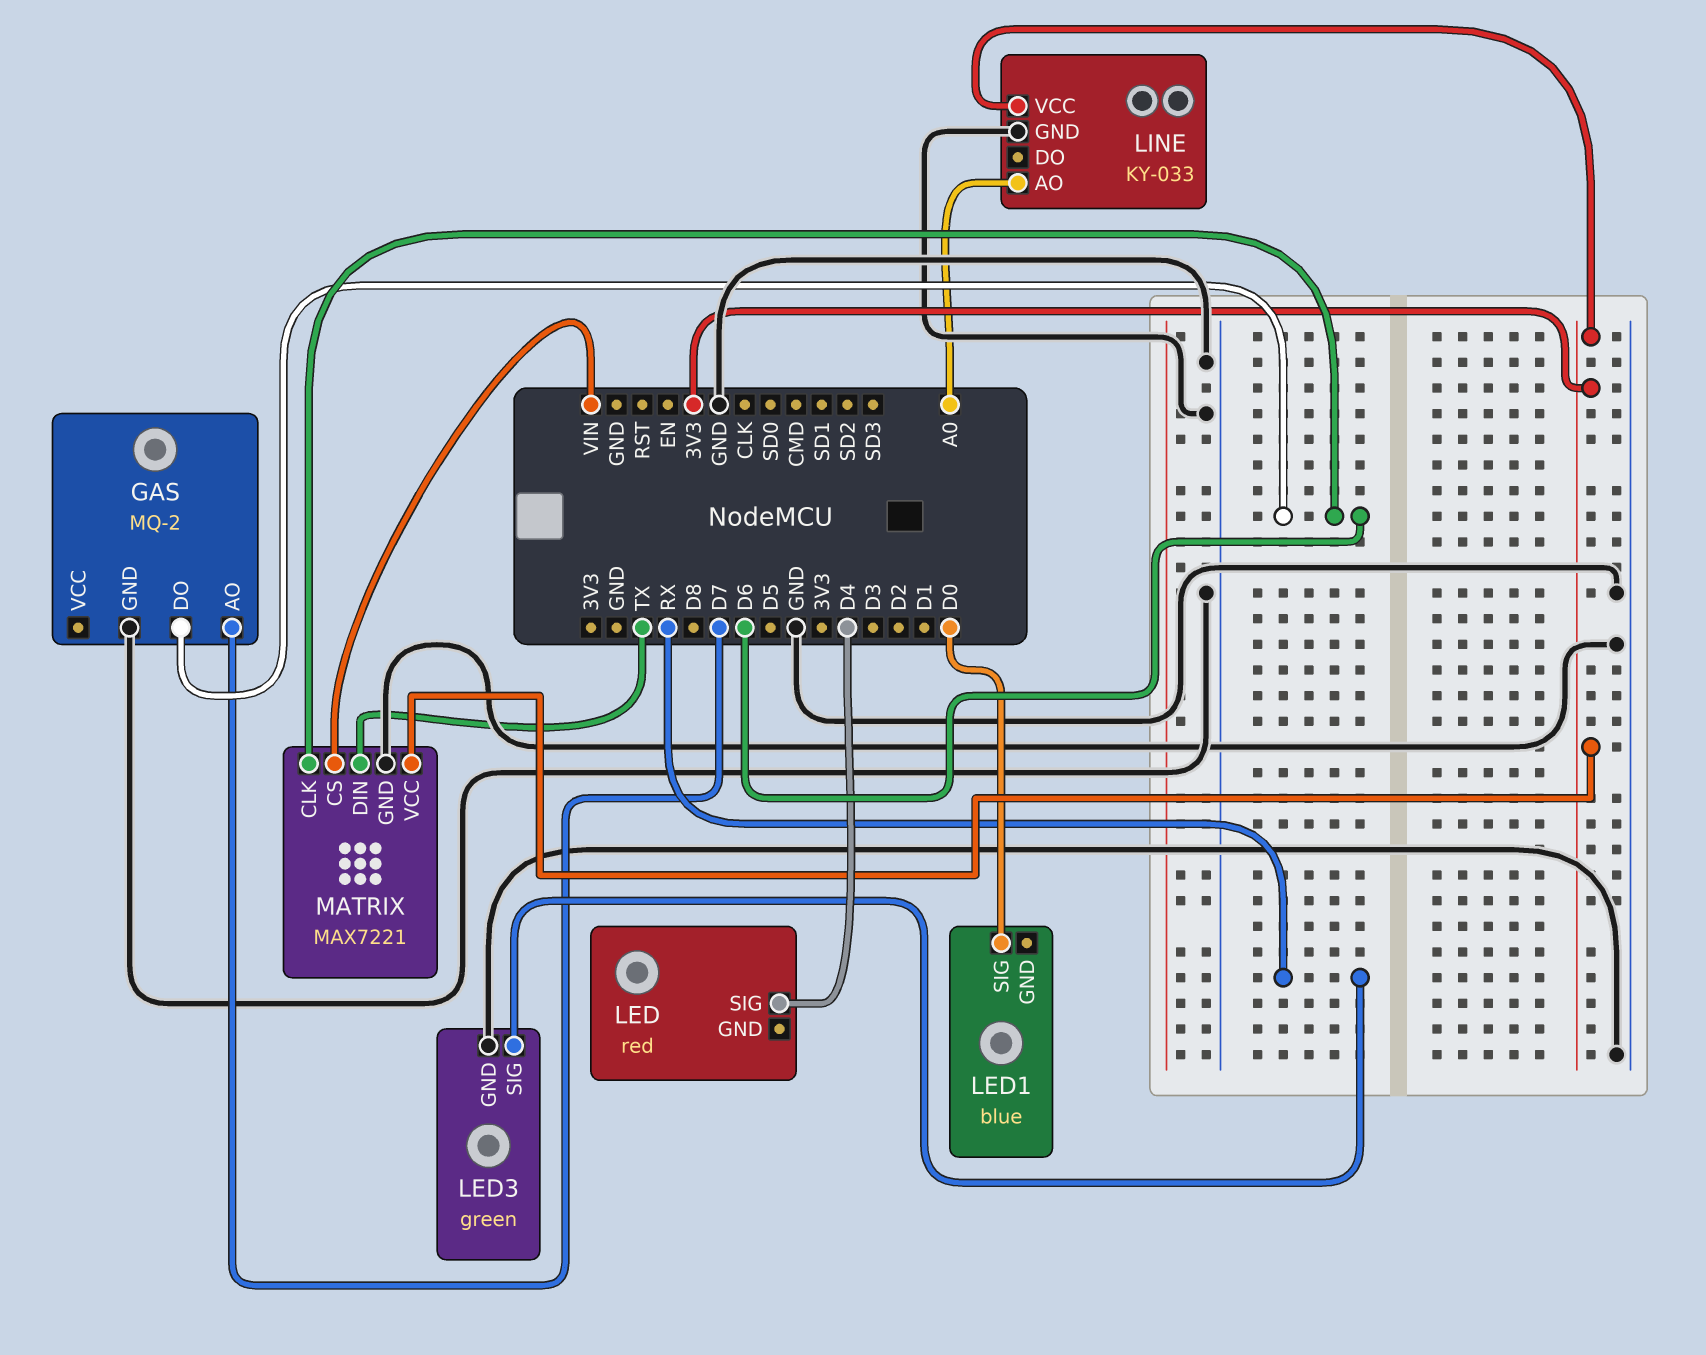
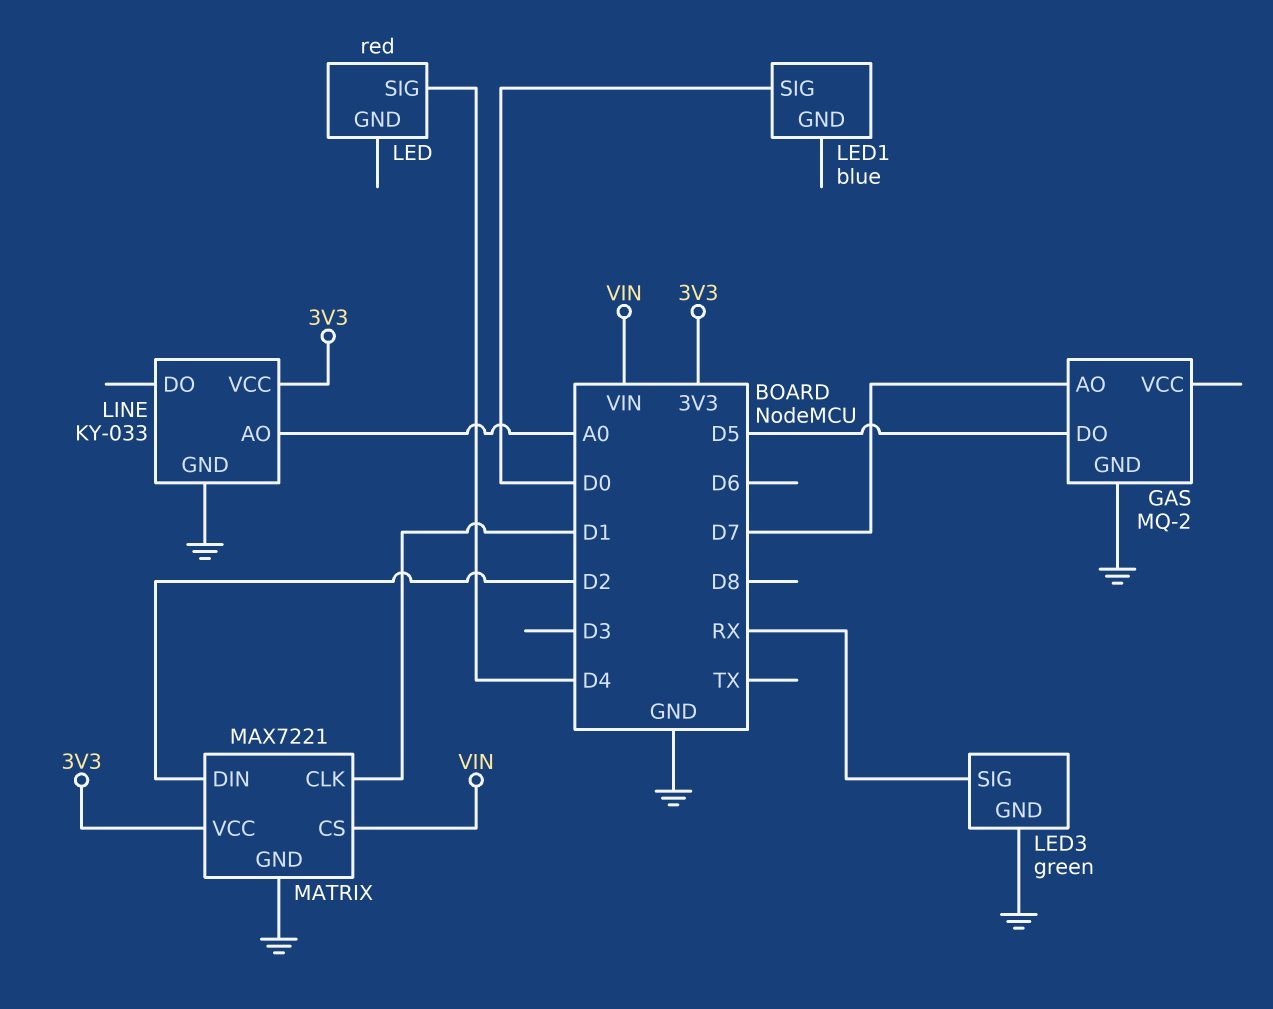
GAS pin DO: D6 -> D5
MATRIX pin CLK: D6 -> D1
MATRIX pin DIN: TX -> D2

